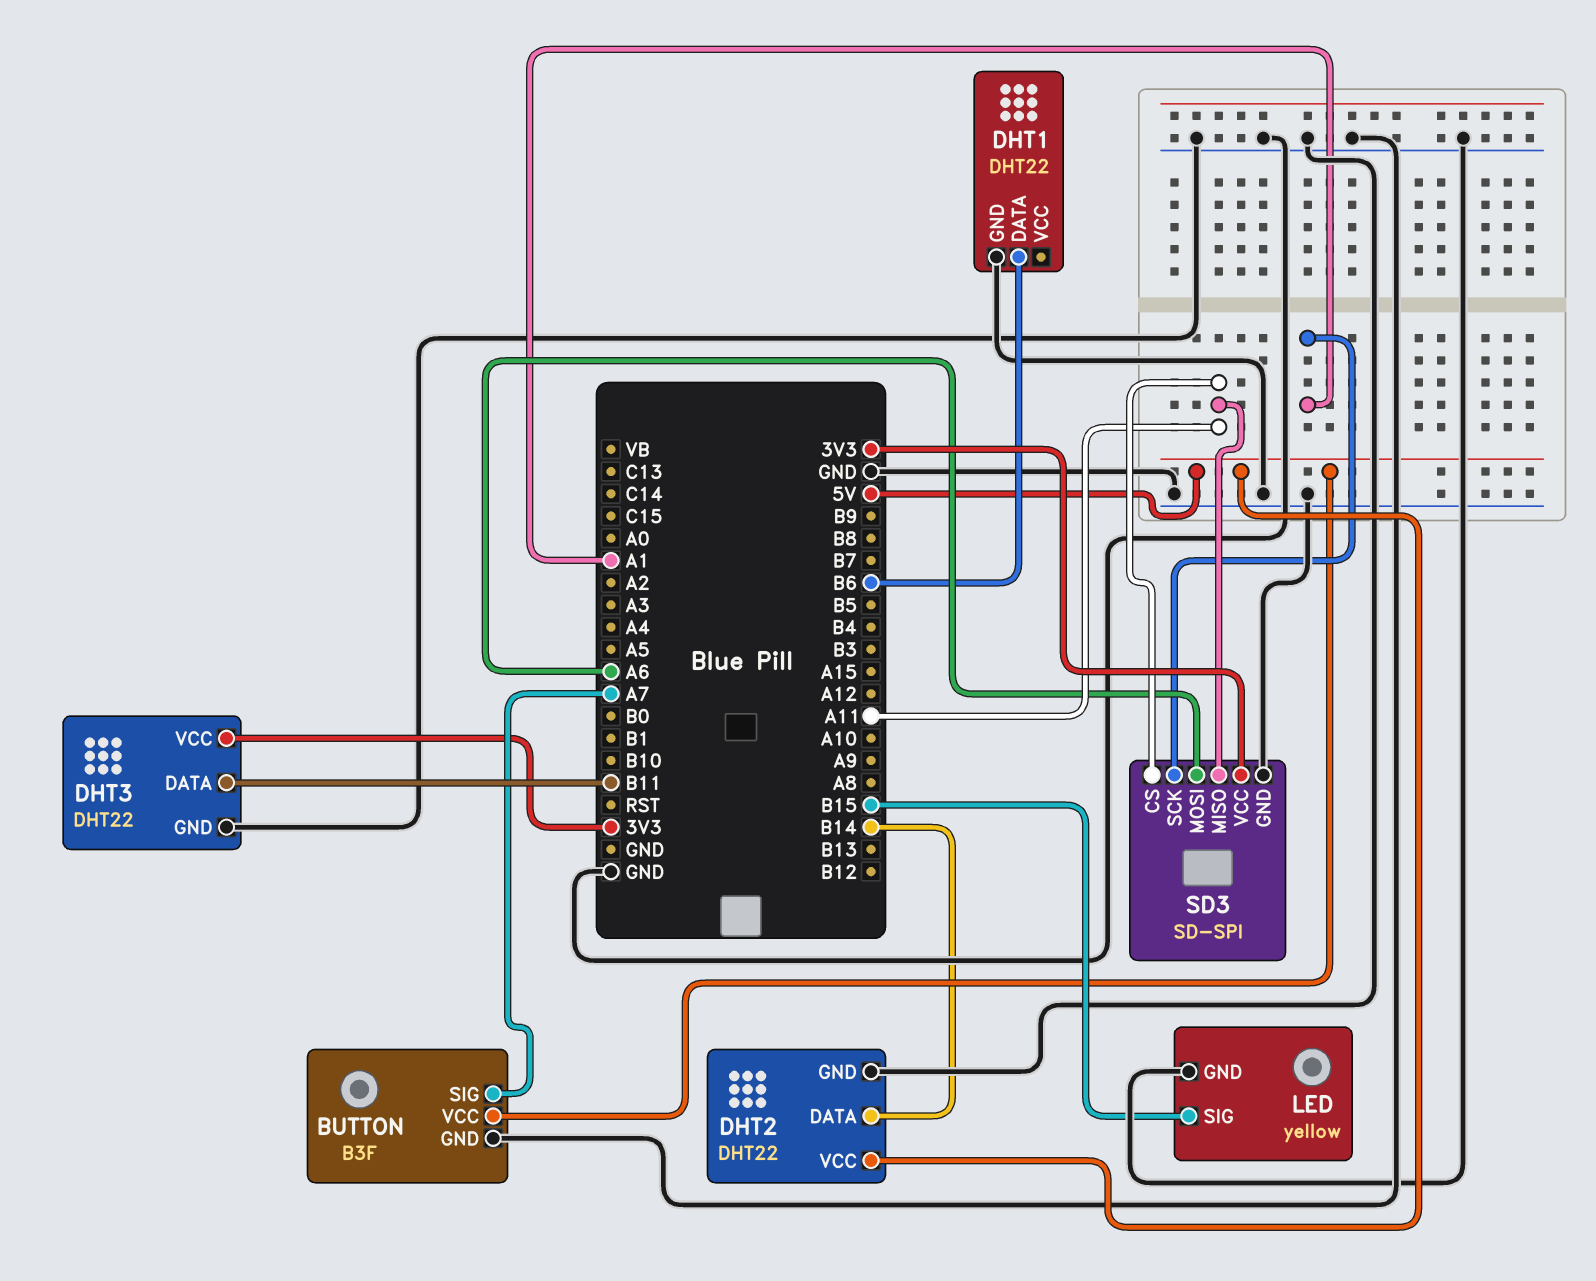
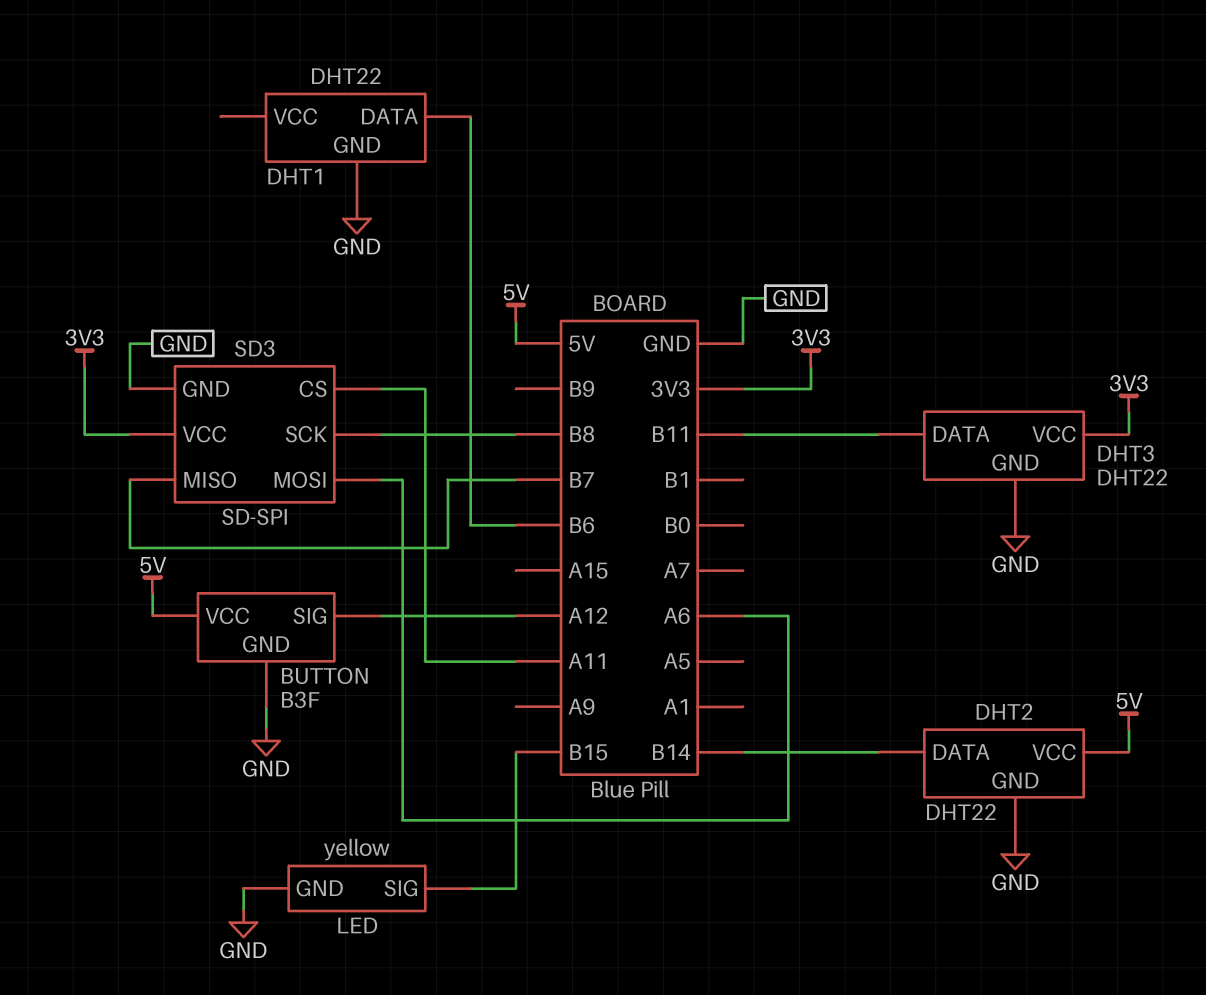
BUTTON pin SIG: A7 -> A12
SD3 pin MISO: A11 -> B7
SD3 pin SCK: A1 -> B8

